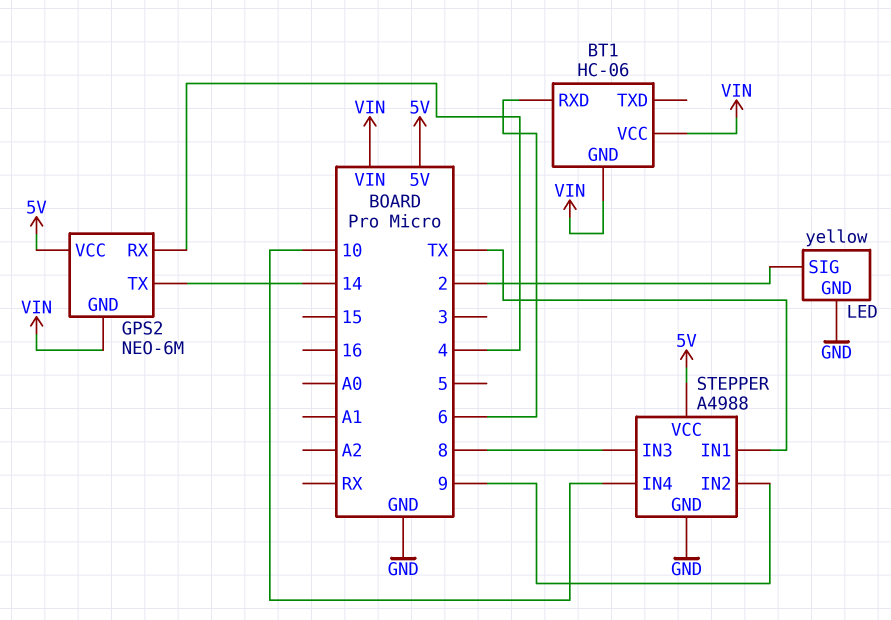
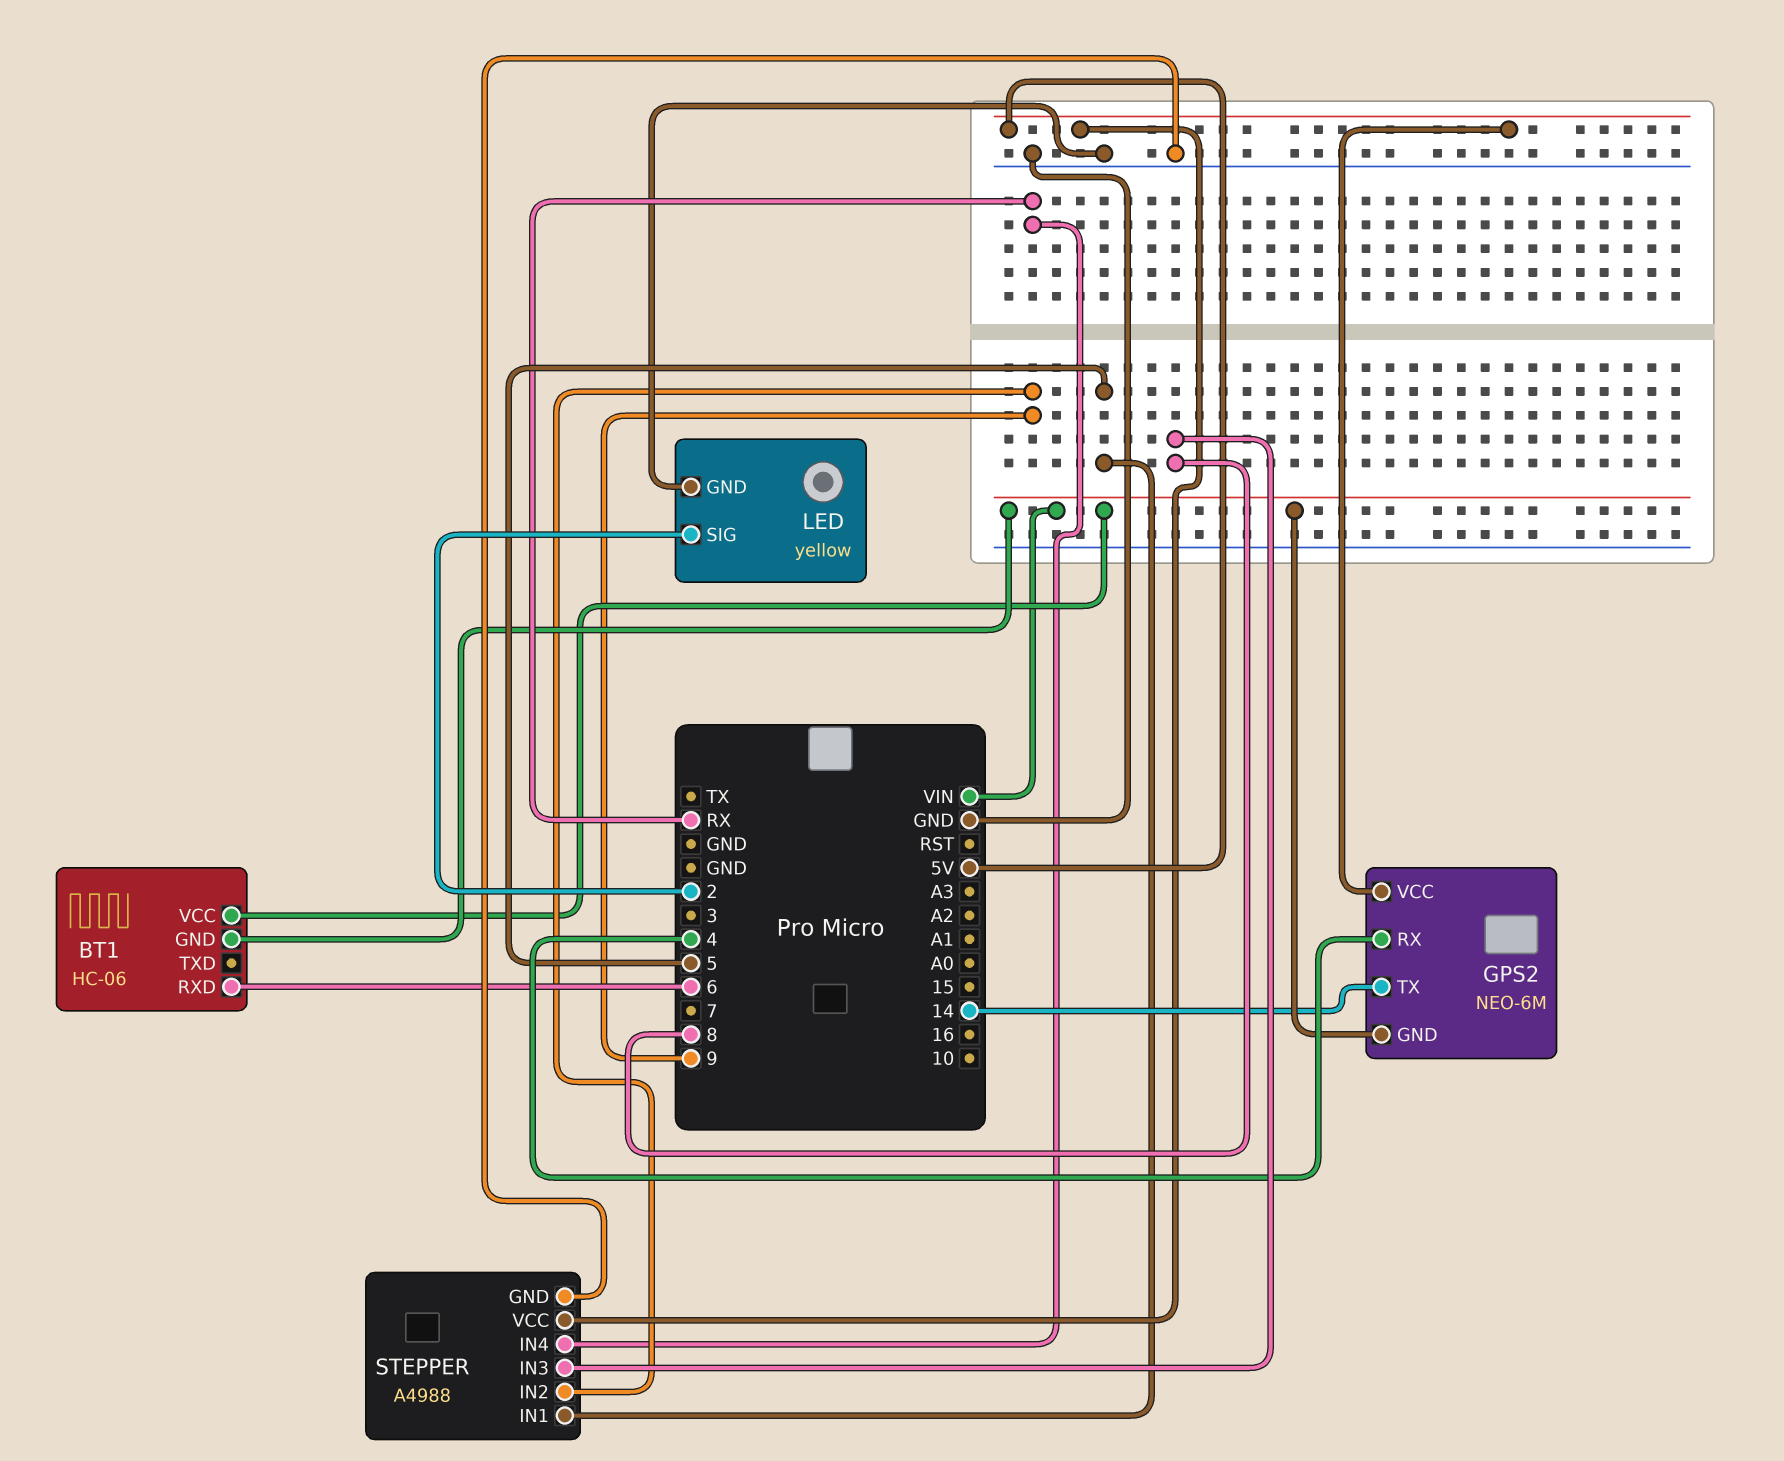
STEPPER pin IN1: TX -> 5
STEPPER pin IN4: 10 -> RX

